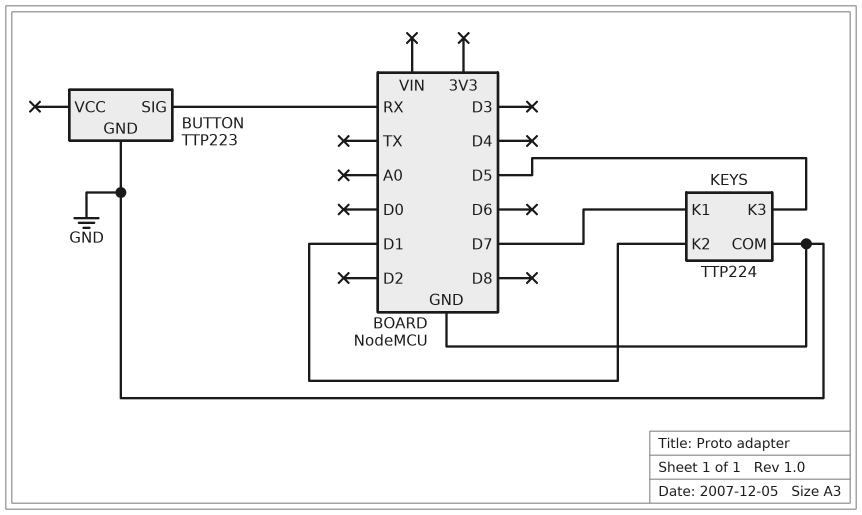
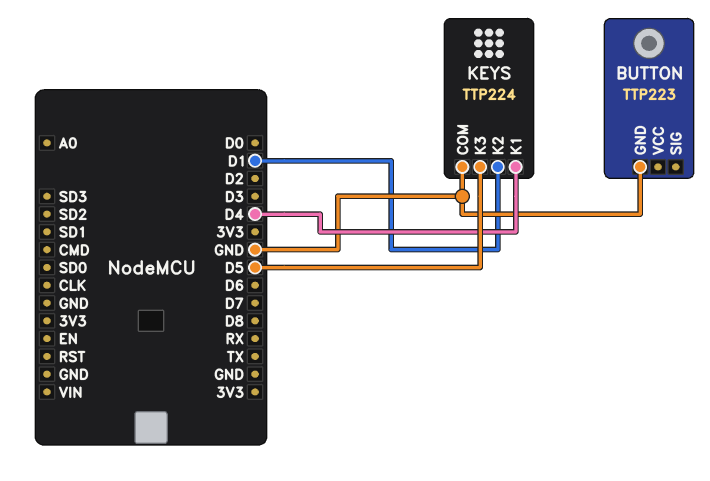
BUTTON pin SIG: RX -> none
KEYS pin K1: D7 -> D4

